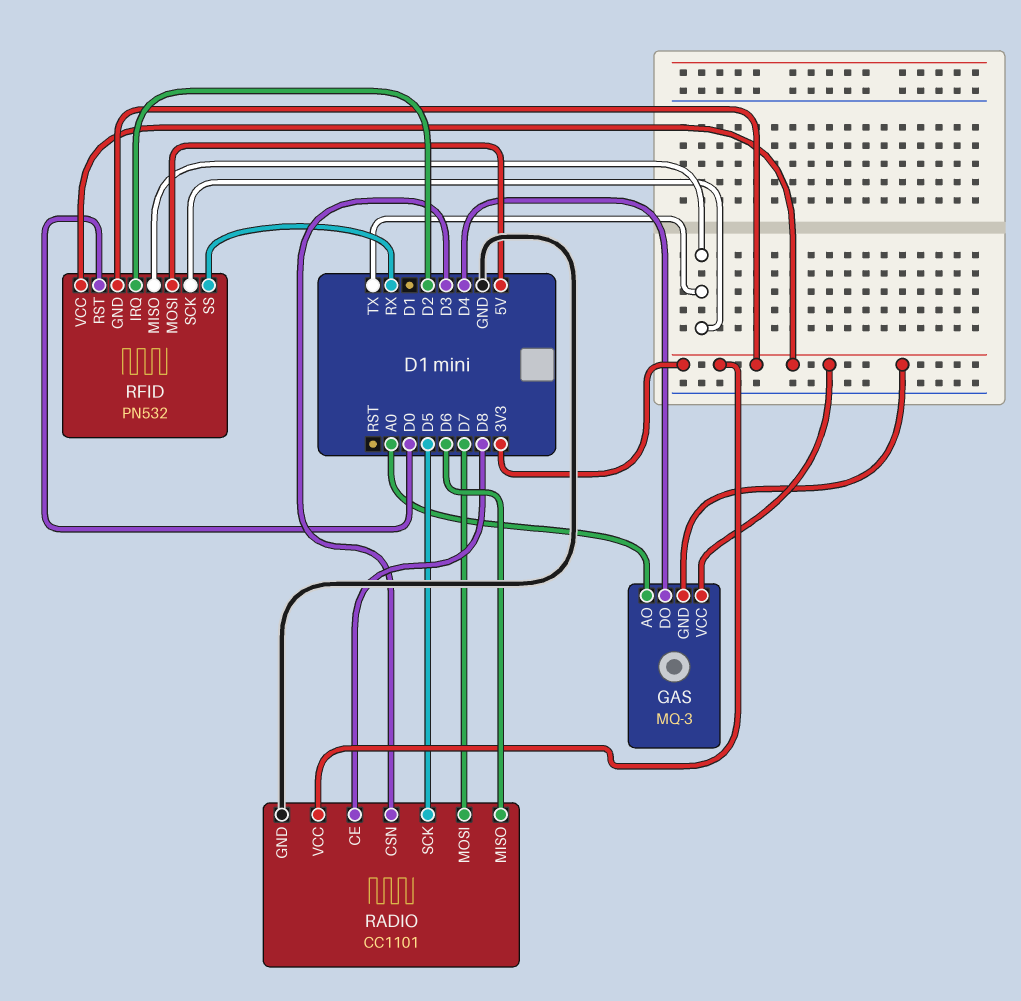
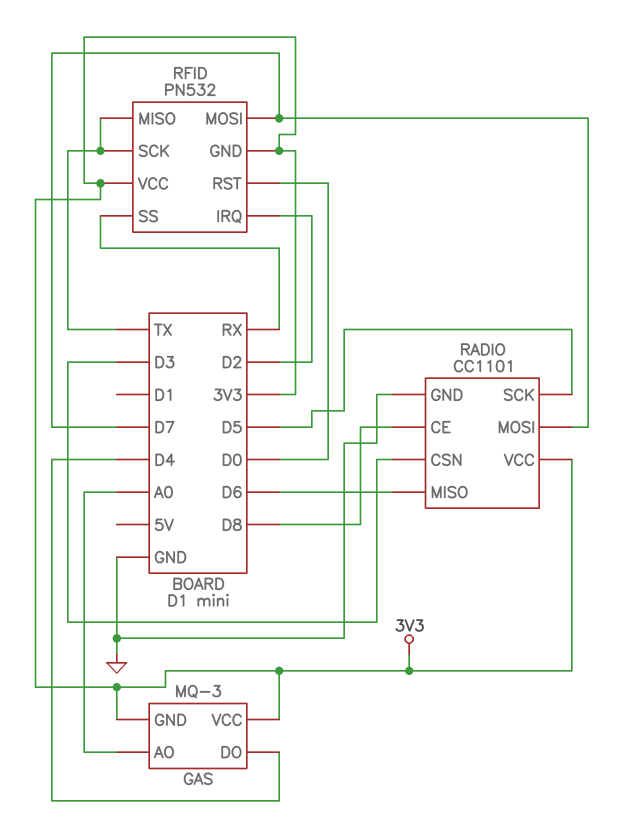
RFID pin MOSI: 5V -> D7

